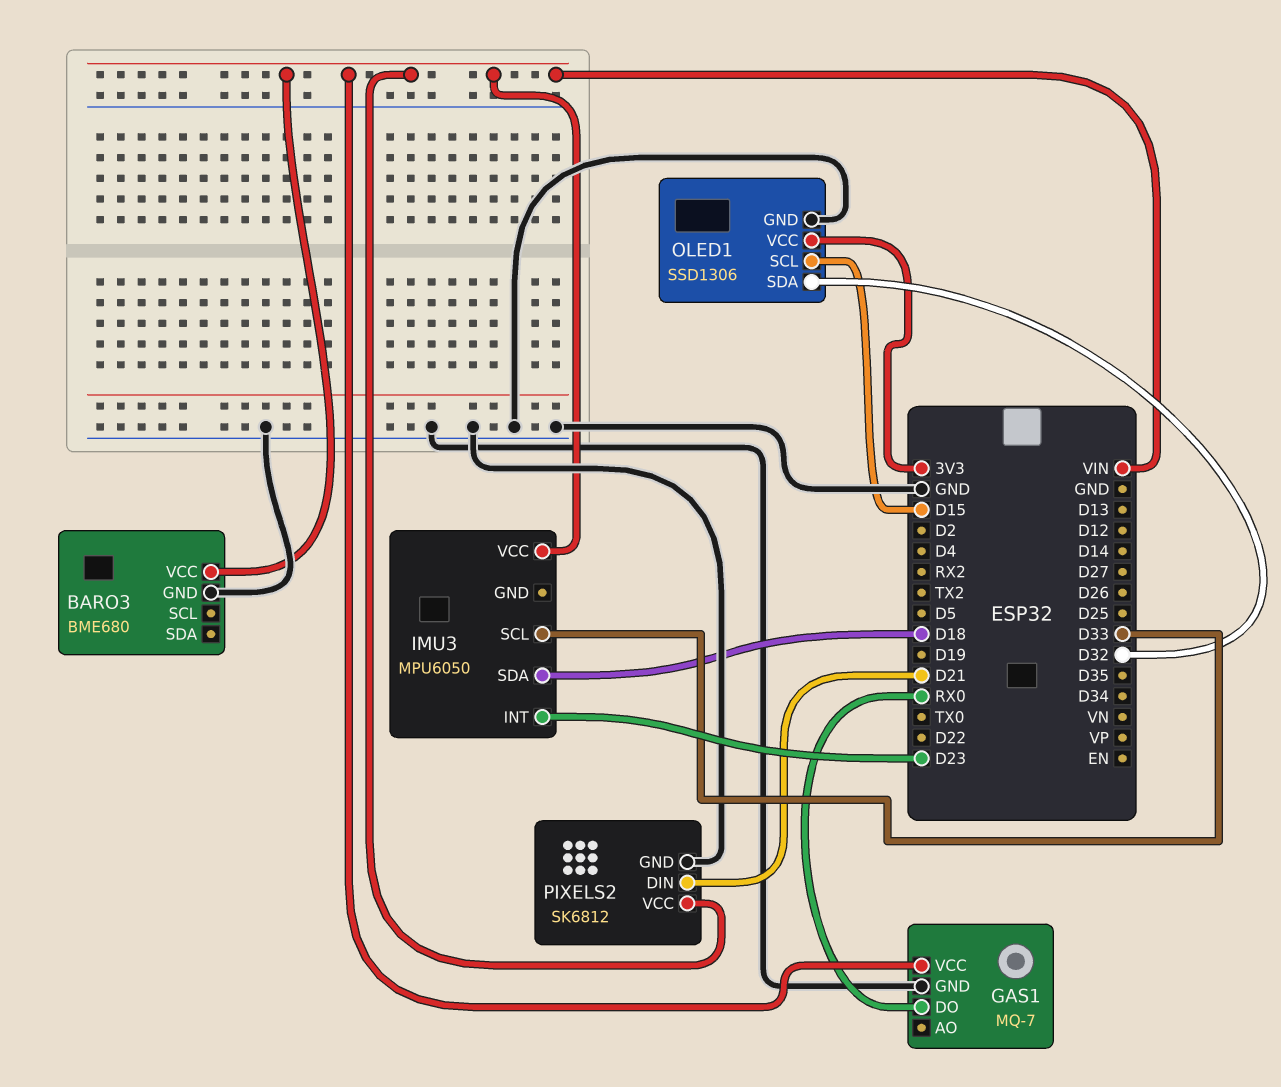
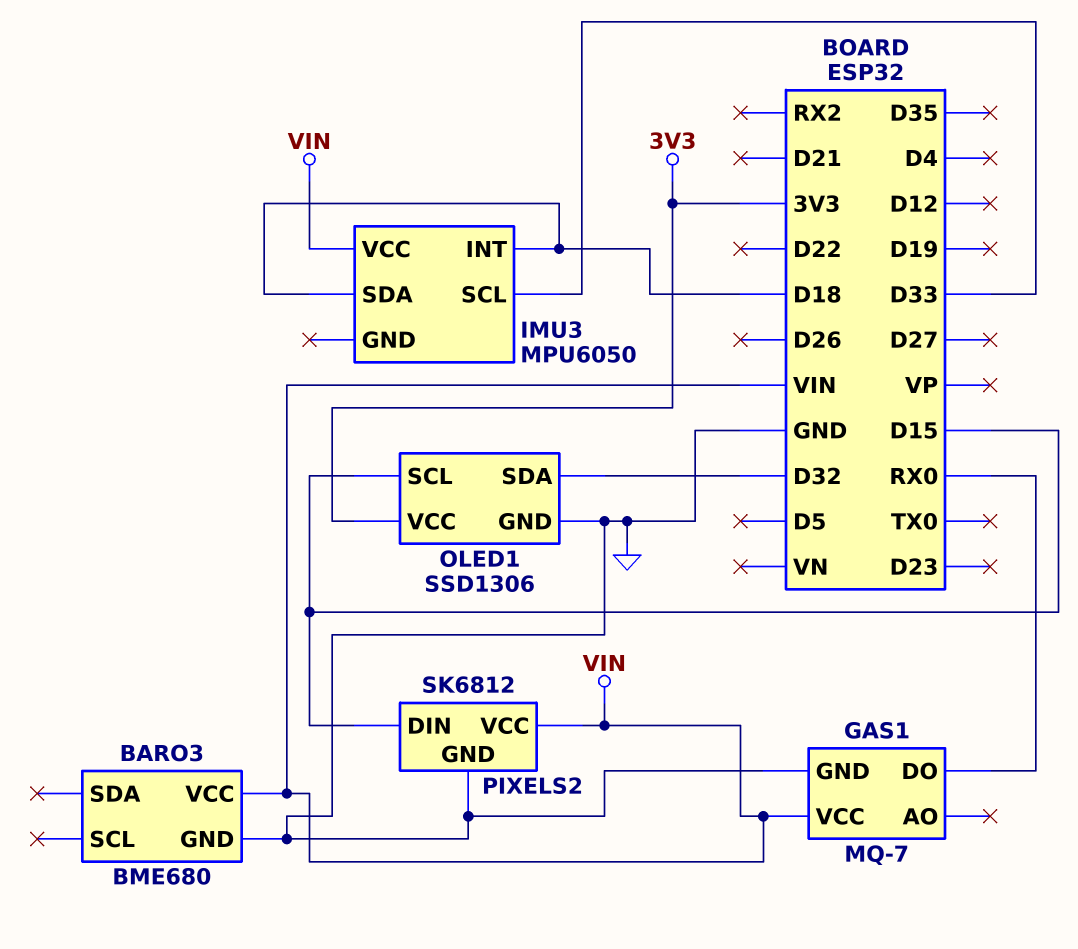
IMU3 pin INT: D23 -> D18
PIXELS2 pin DIN: D21 -> D15

